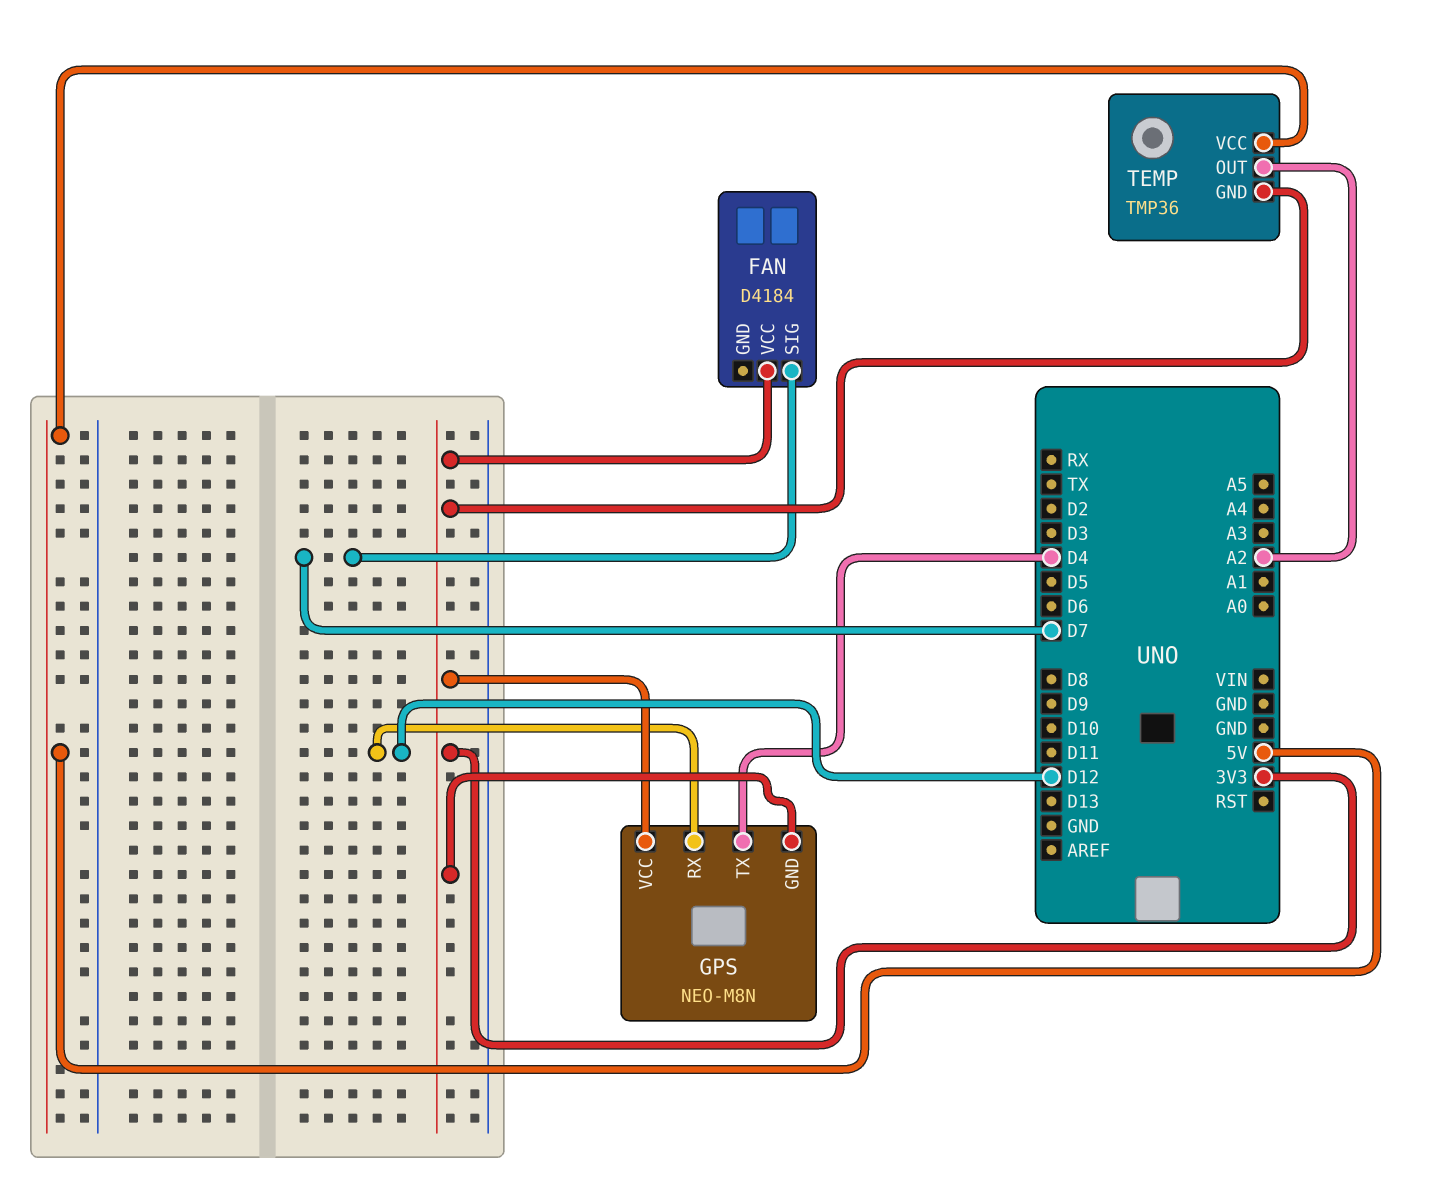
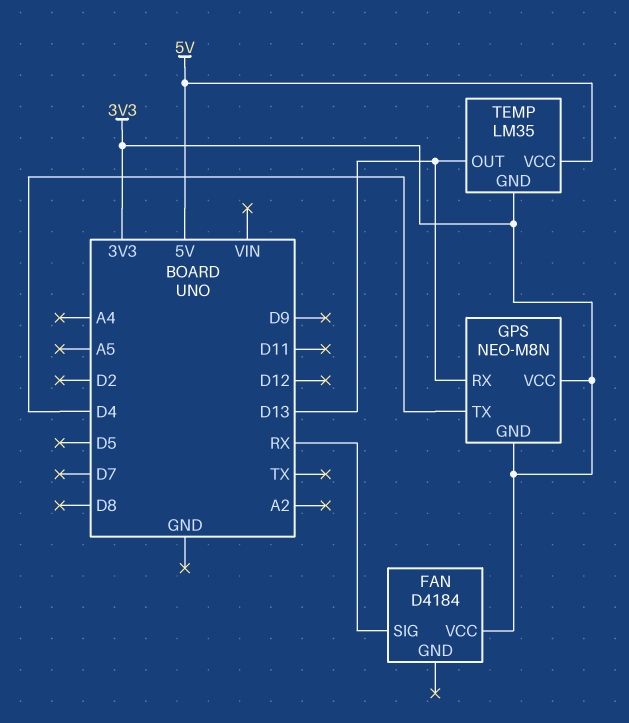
FAN pin SIG: D7 -> RX
GPS pin RX: D12 -> D13
TEMP: TMP36 -> LM35
TEMP pin OUT: A2 -> D13

